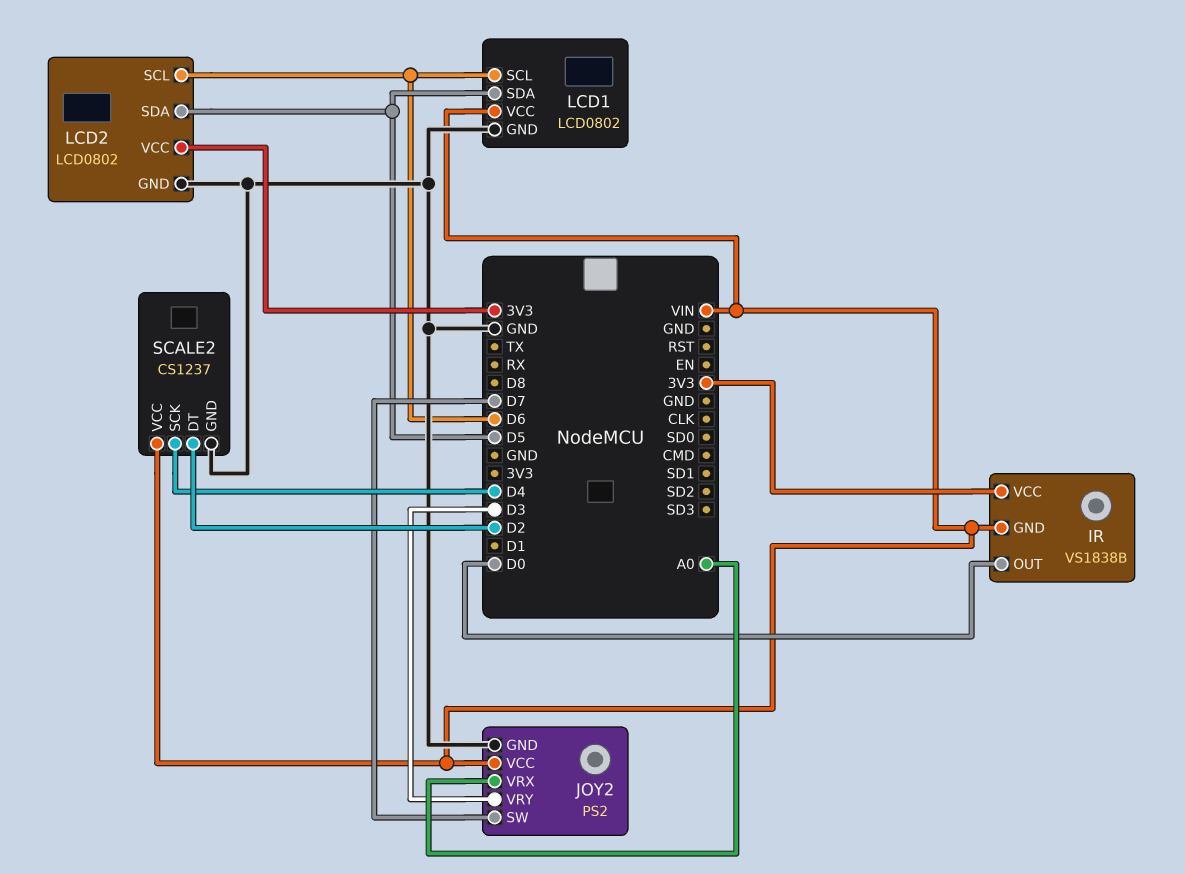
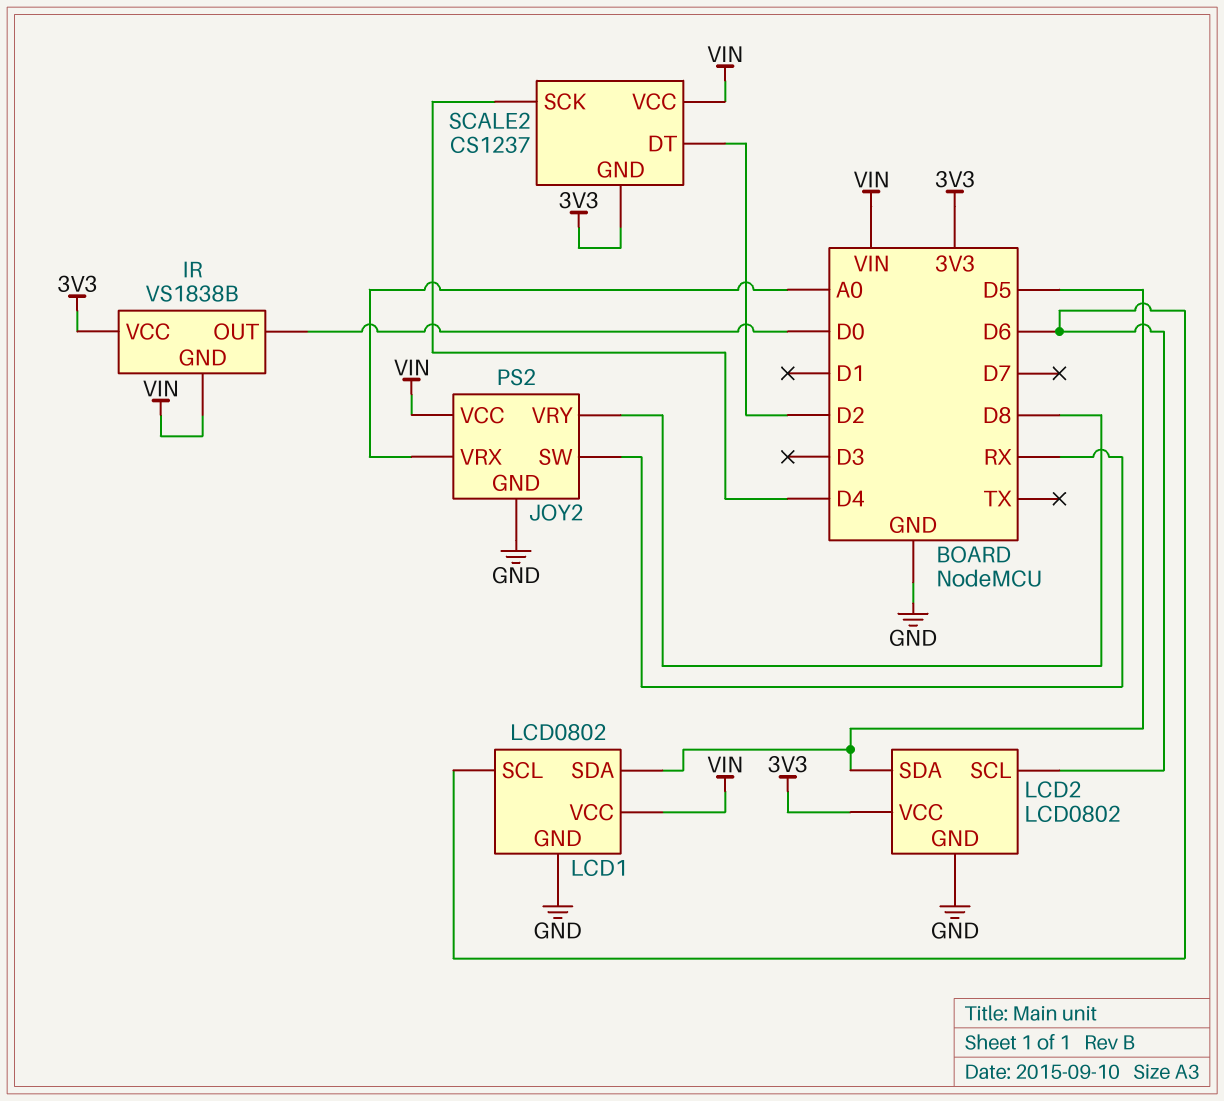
JOY2 pin SW: D7 -> RX
JOY2 pin VRY: D3 -> D8
SCALE2 pin GND: GND -> 3V3

